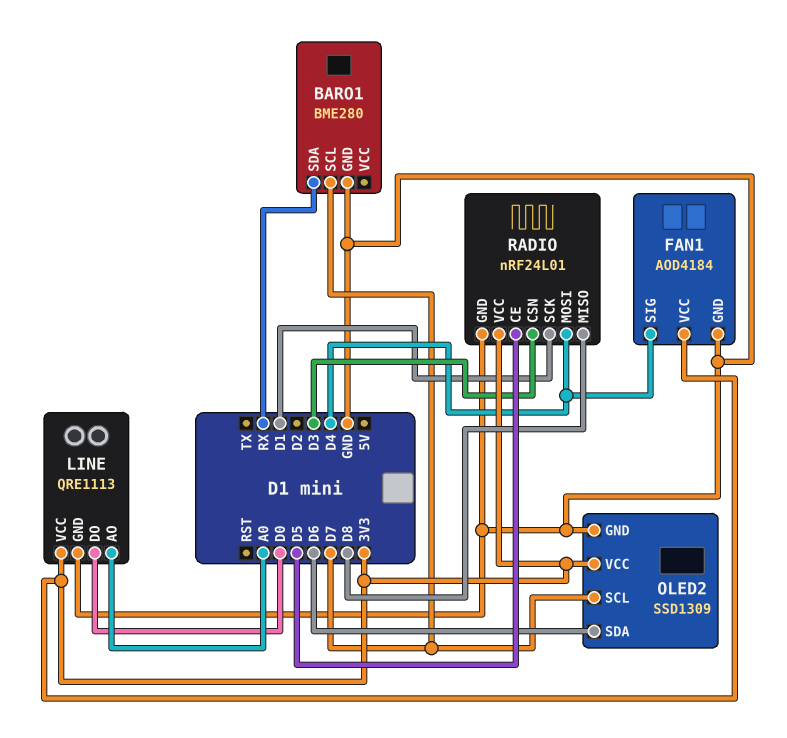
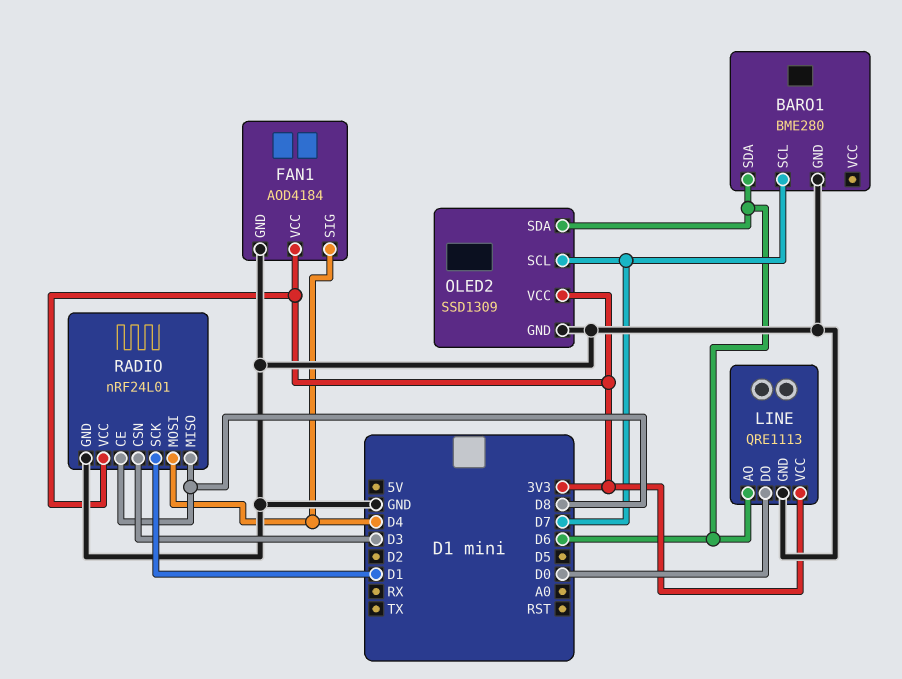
BARO1 pin SDA: RX -> D6
LINE pin AO: A0 -> D6
RADIO pin CE: D5 -> D8

